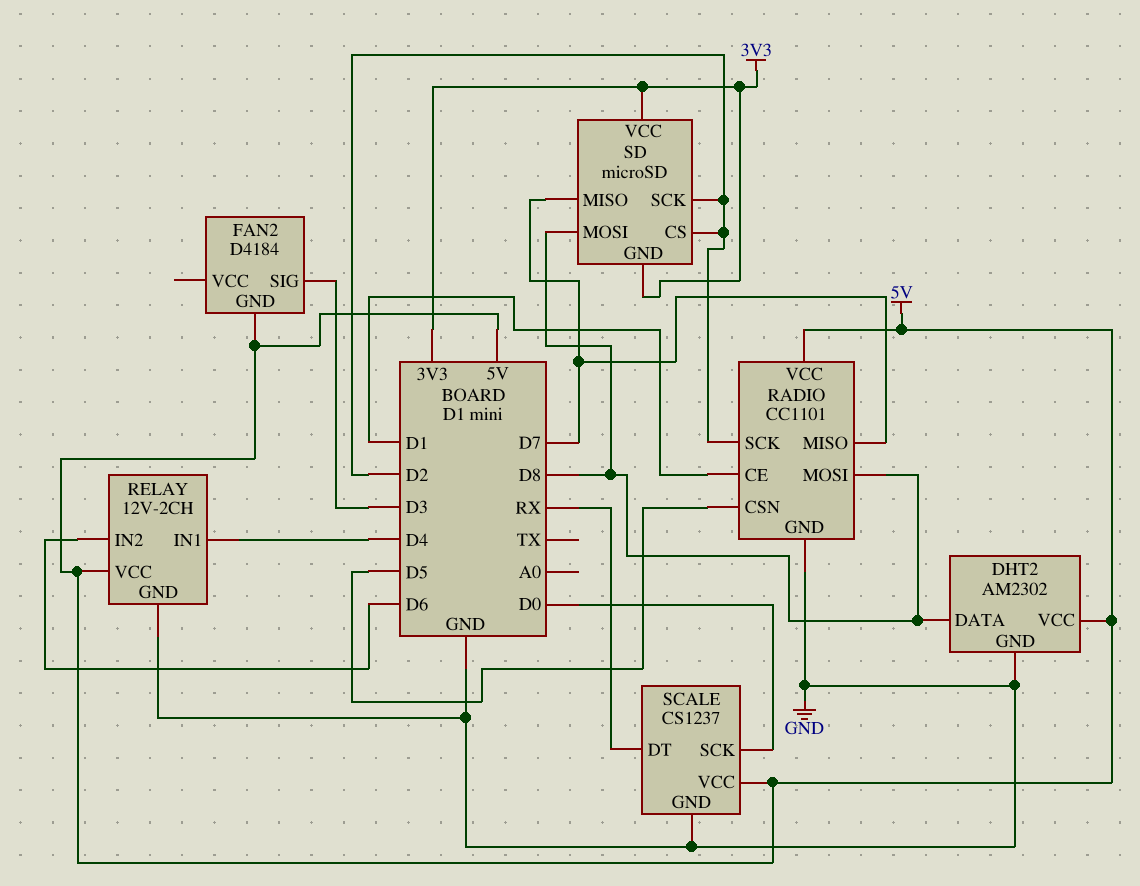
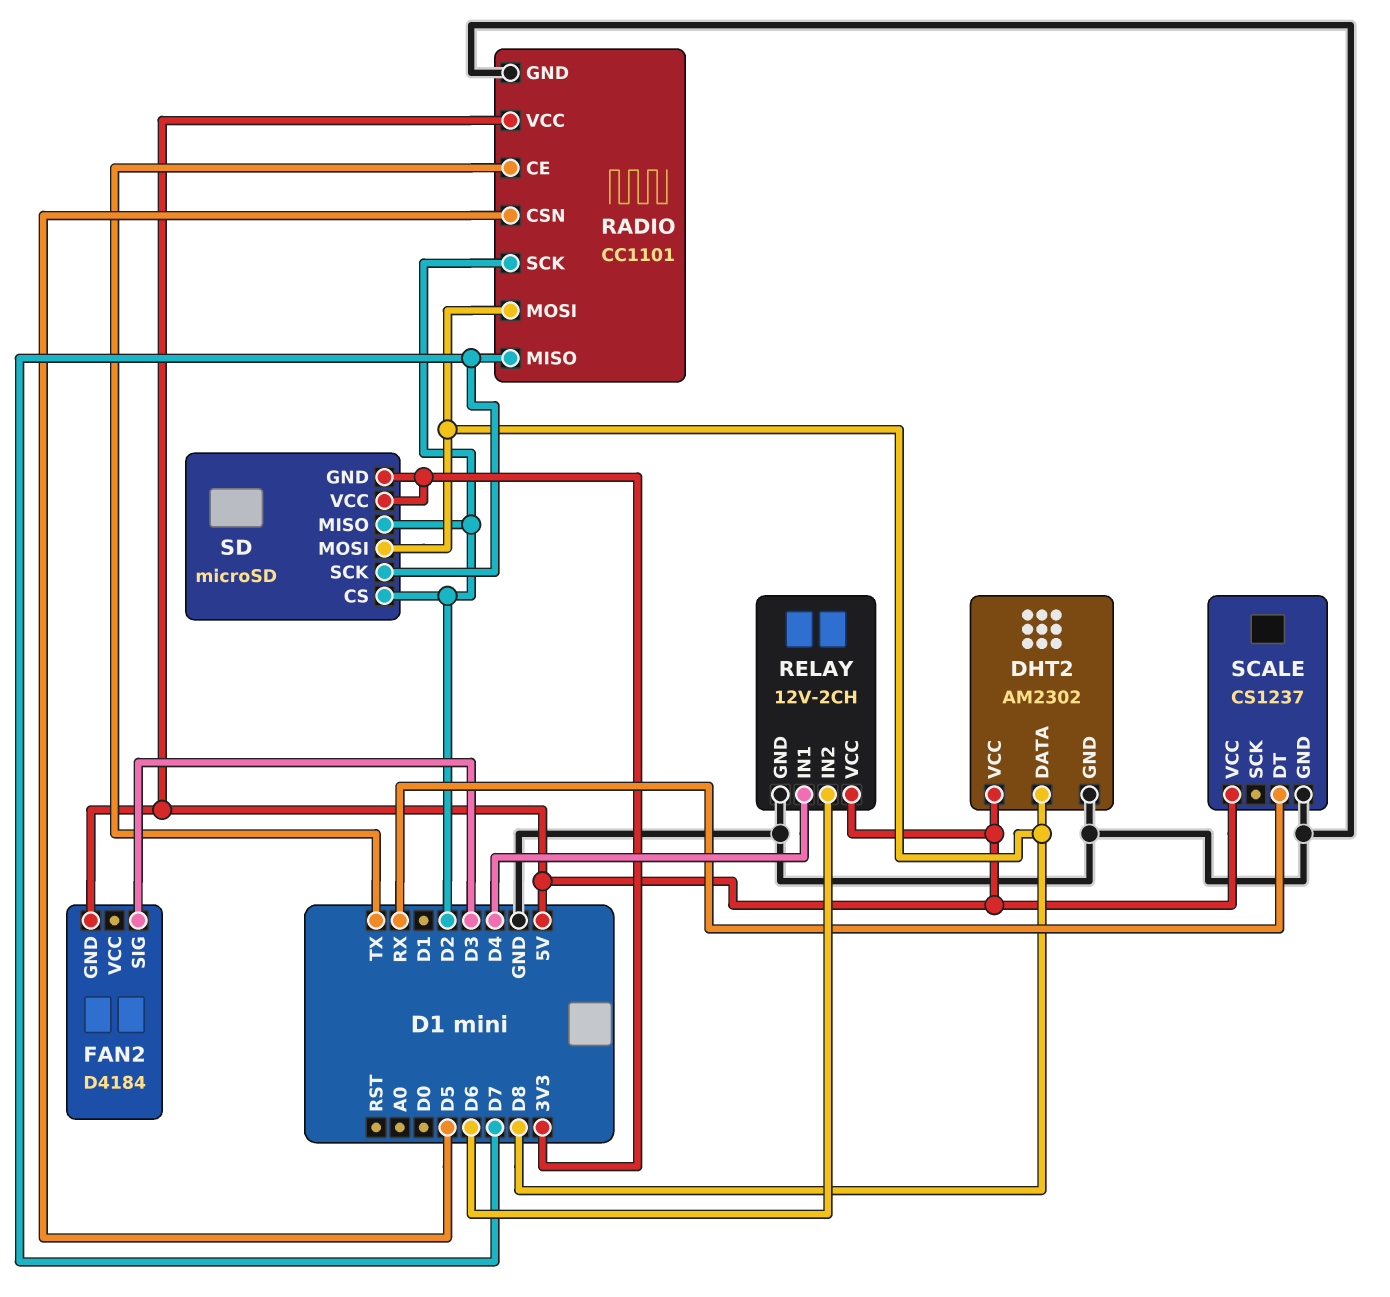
RADIO pin CE: D1 -> TX
SCALE pin SCK: D0 -> none
SD pin MISO: D7 -> D2
SD pin SCK: D2 -> D7

